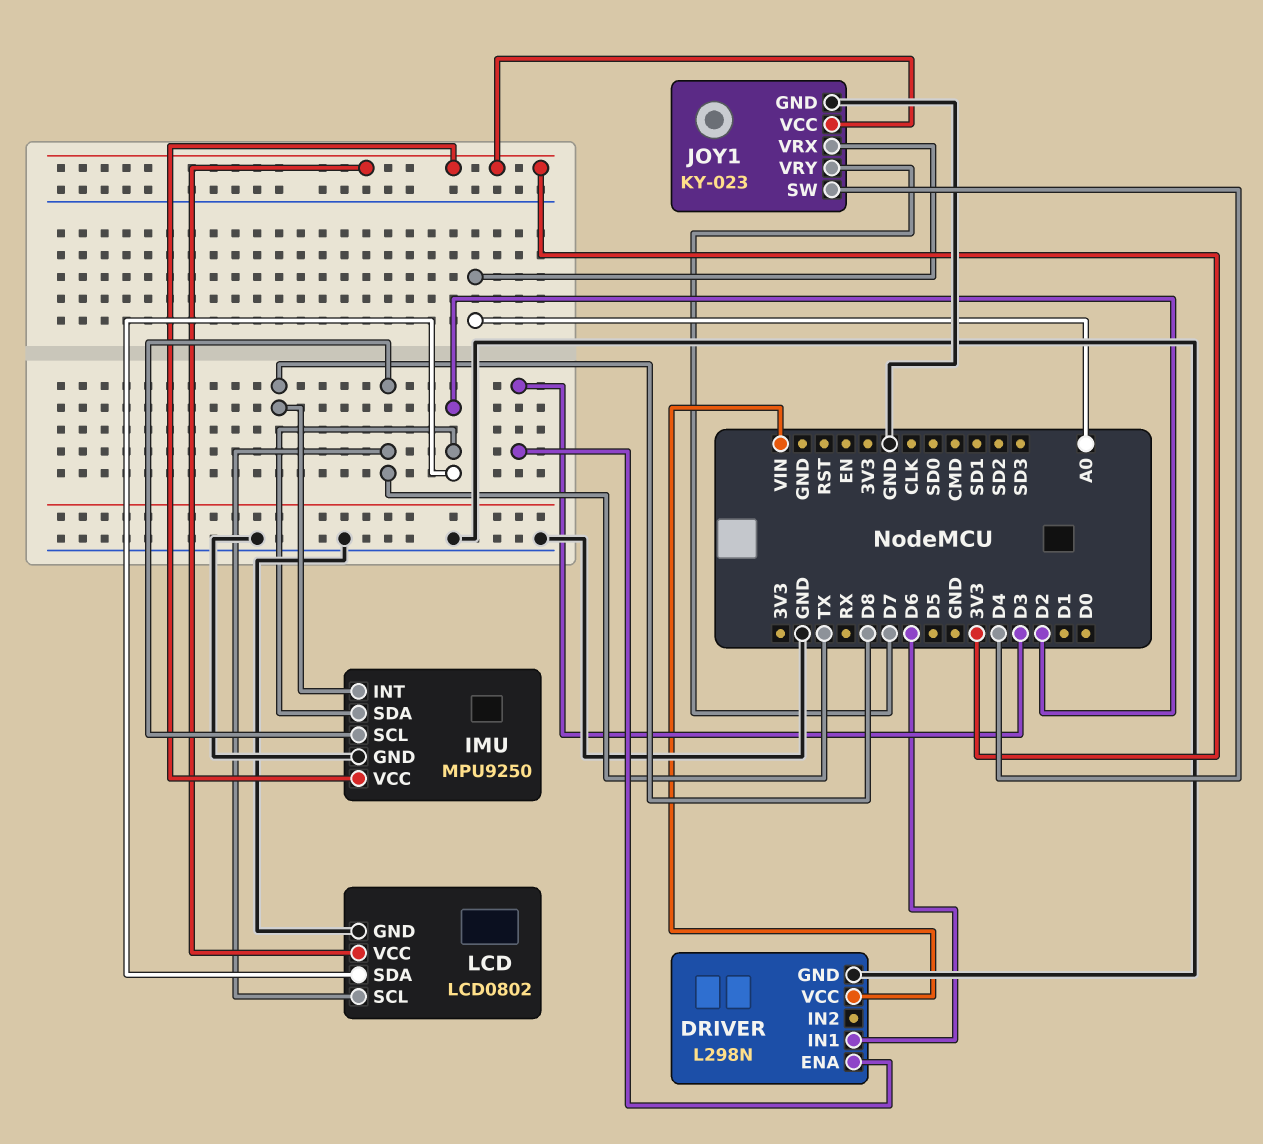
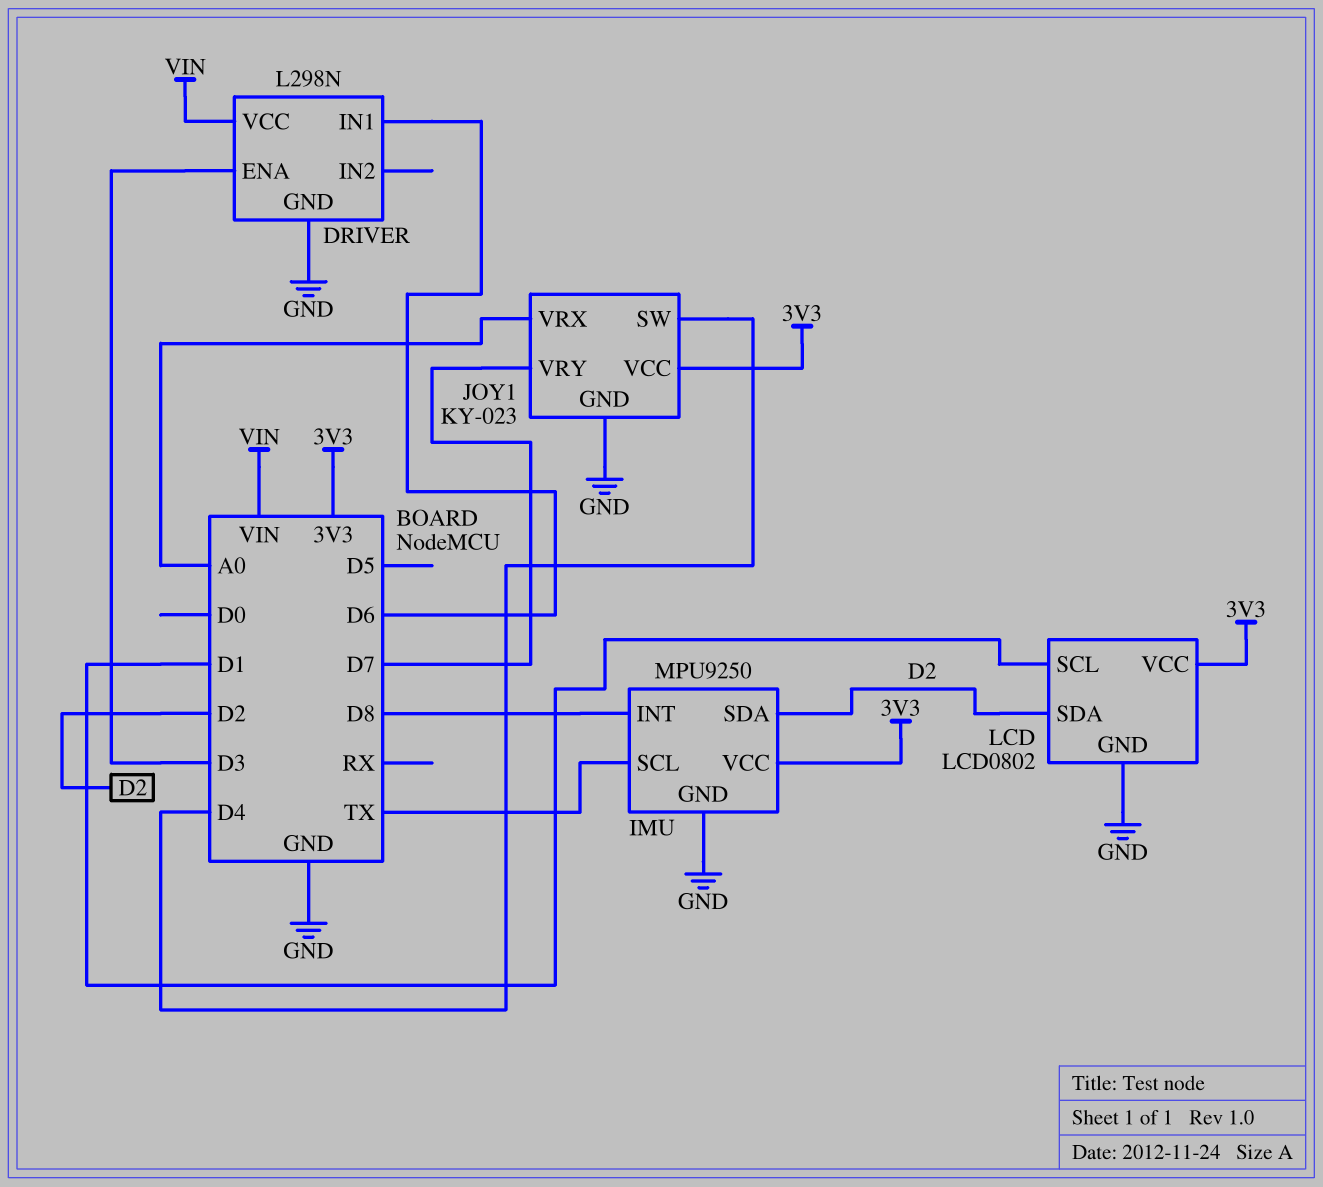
LCD pin SCL: TX -> D1

